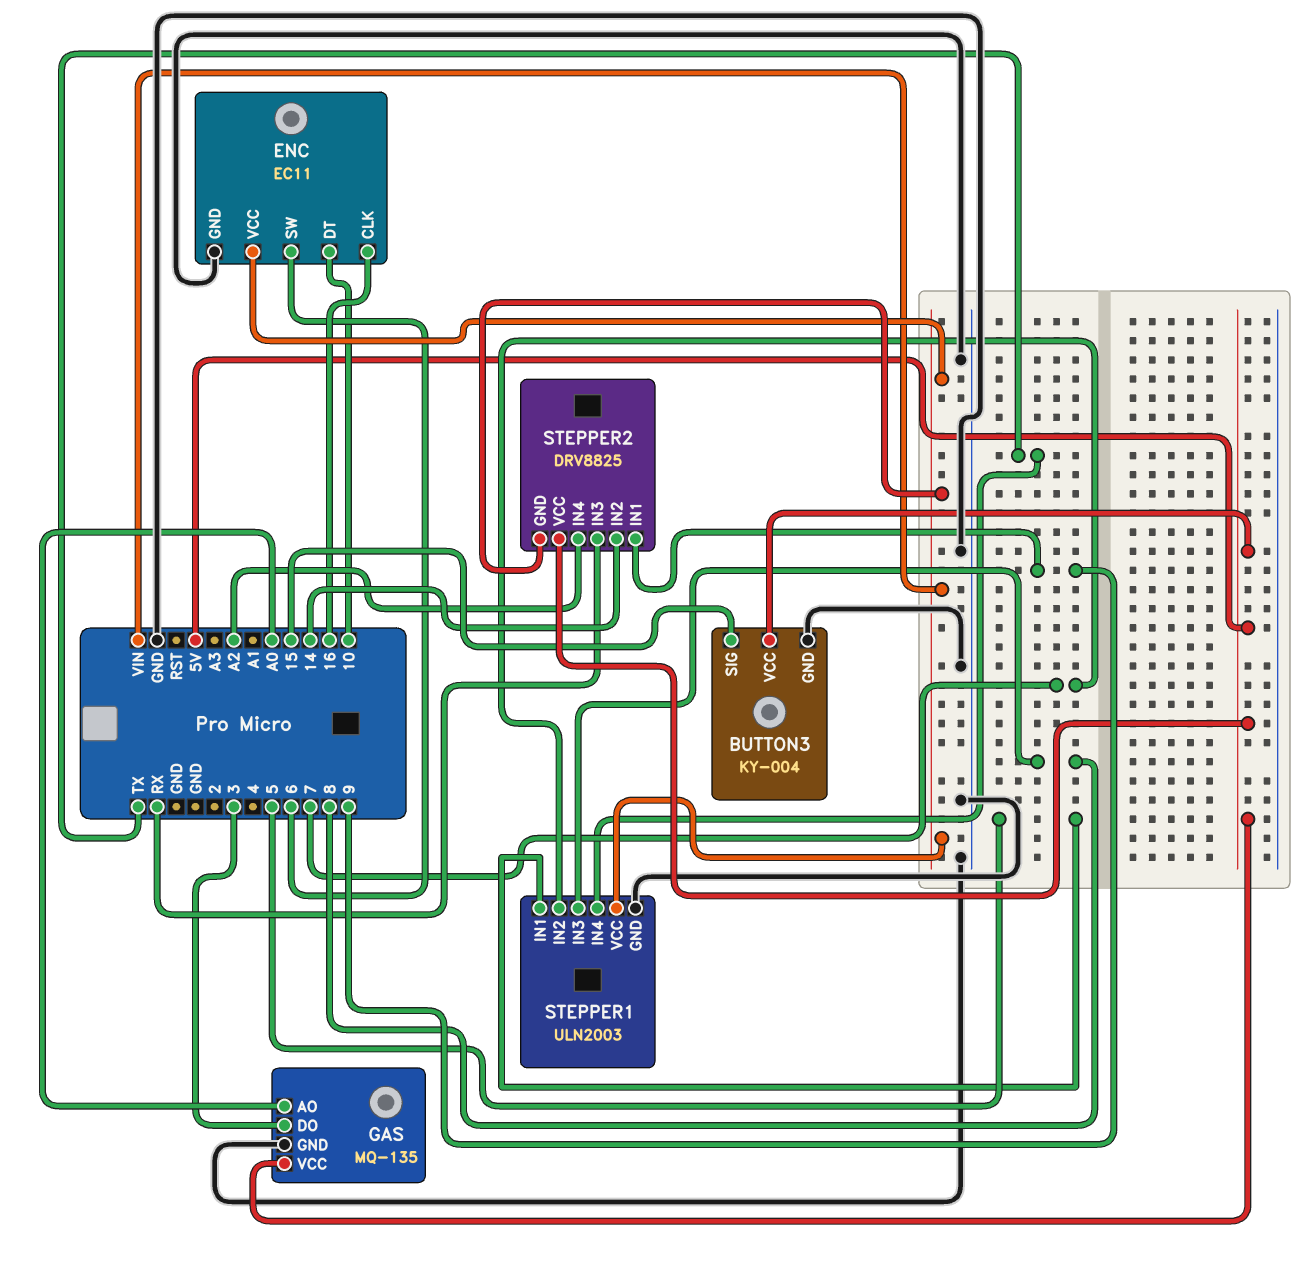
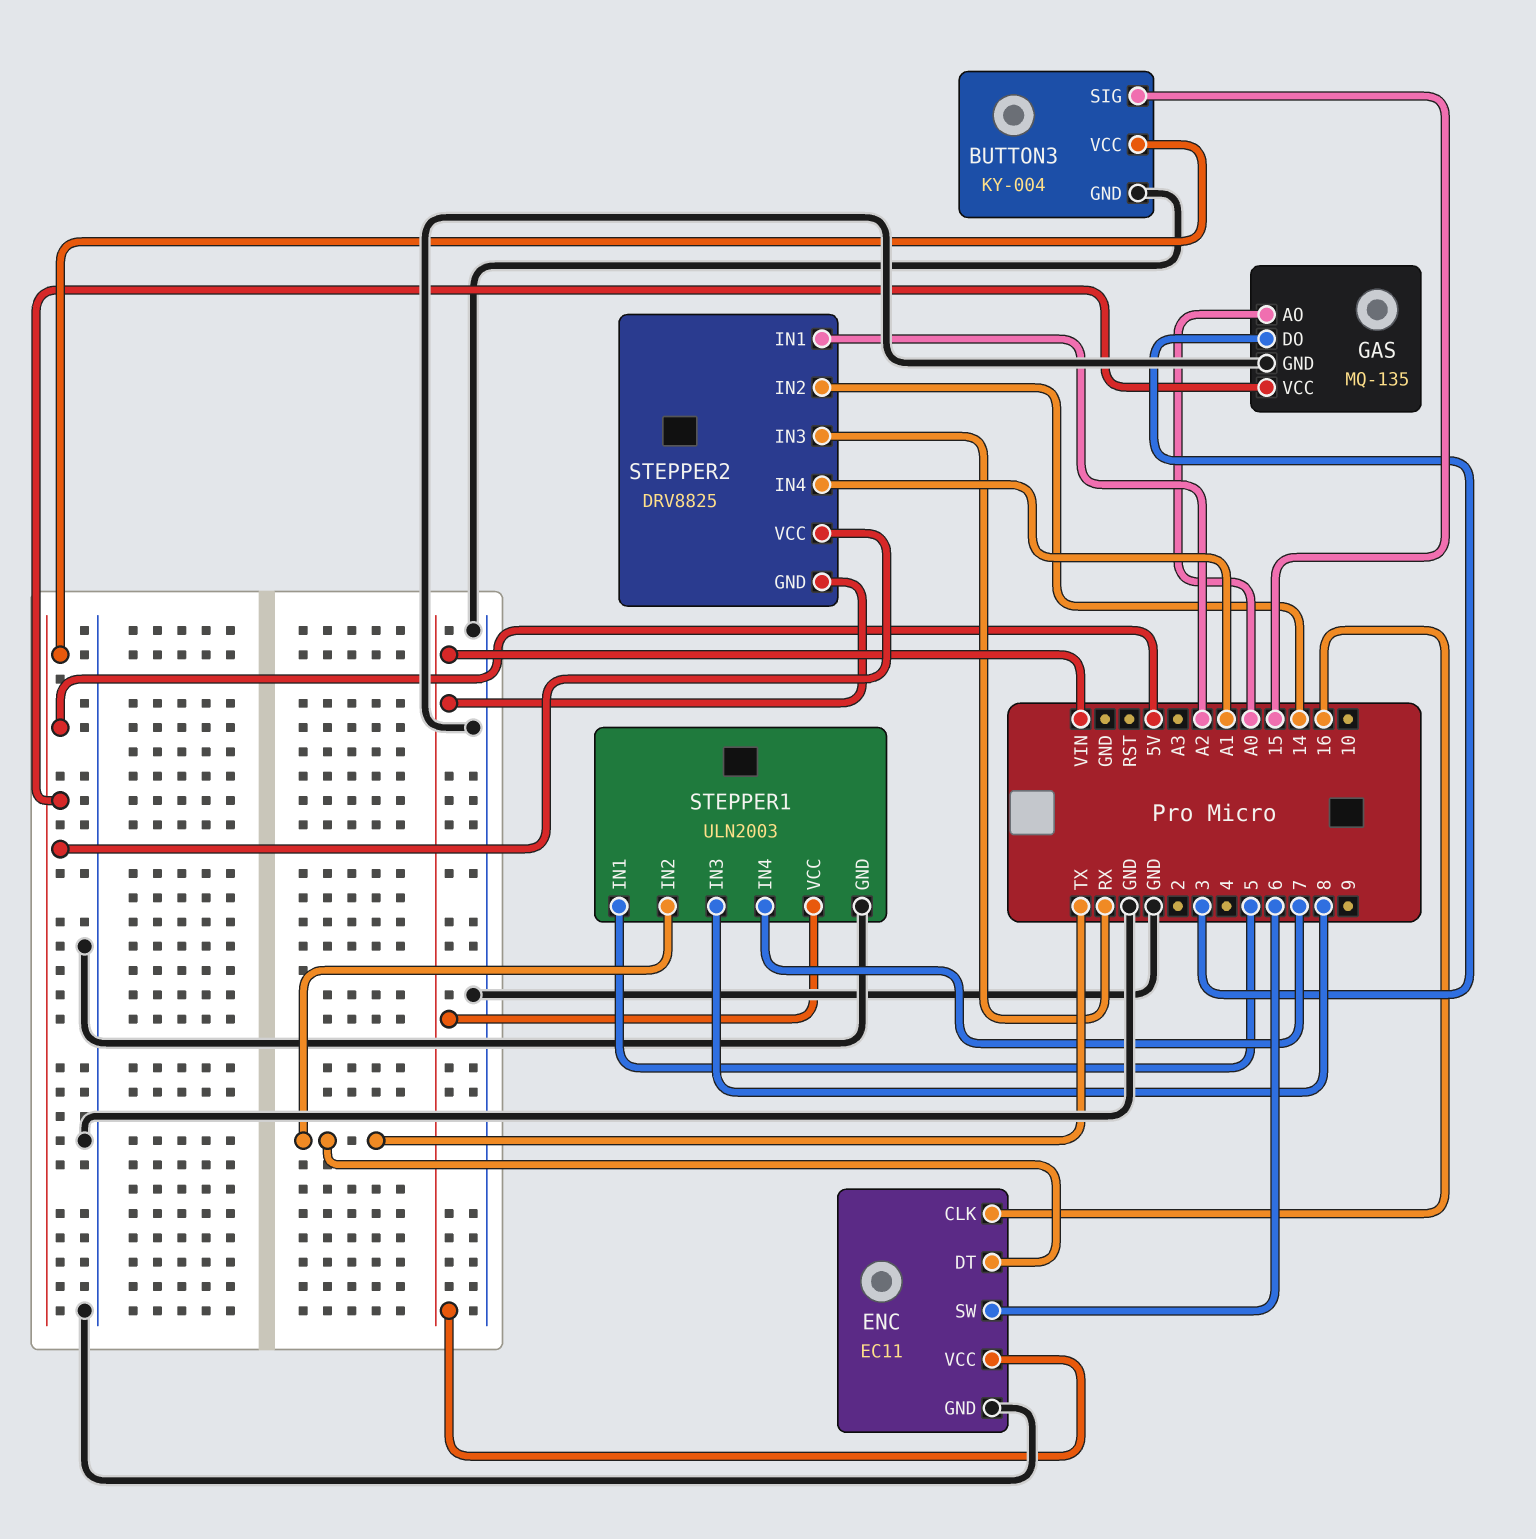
ENC pin DT: 10 -> TX
STEPPER1 pin IN2: 7 -> TX
STEPPER1 pin IN4: TX -> 7
STEPPER2 pin IN1: 9 -> A2
STEPPER2 pin IN4: A2 -> A1

